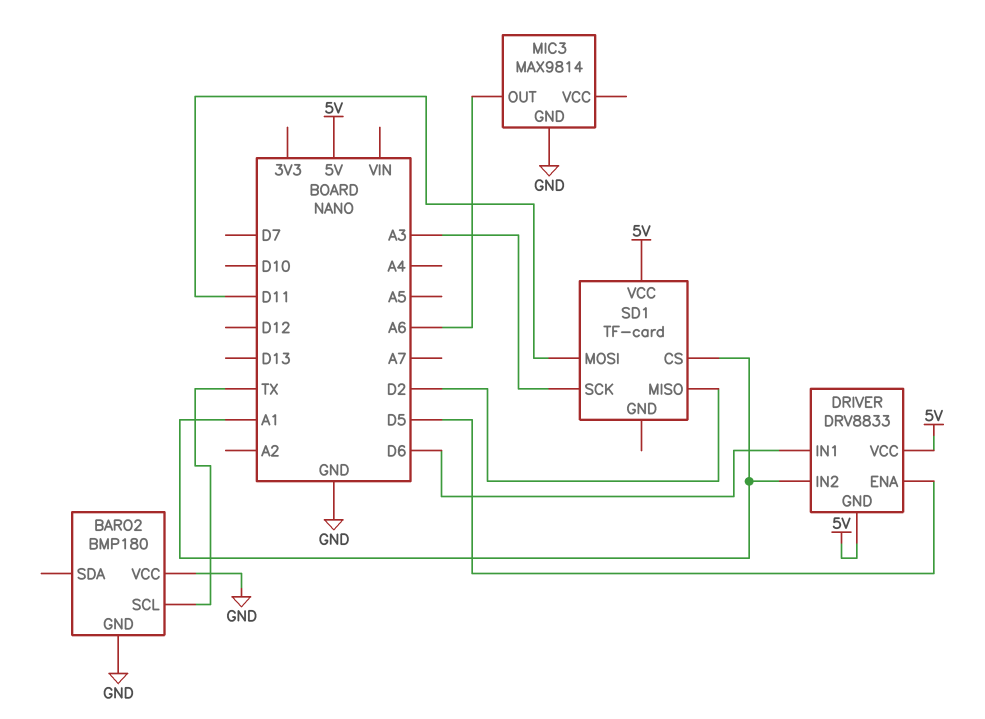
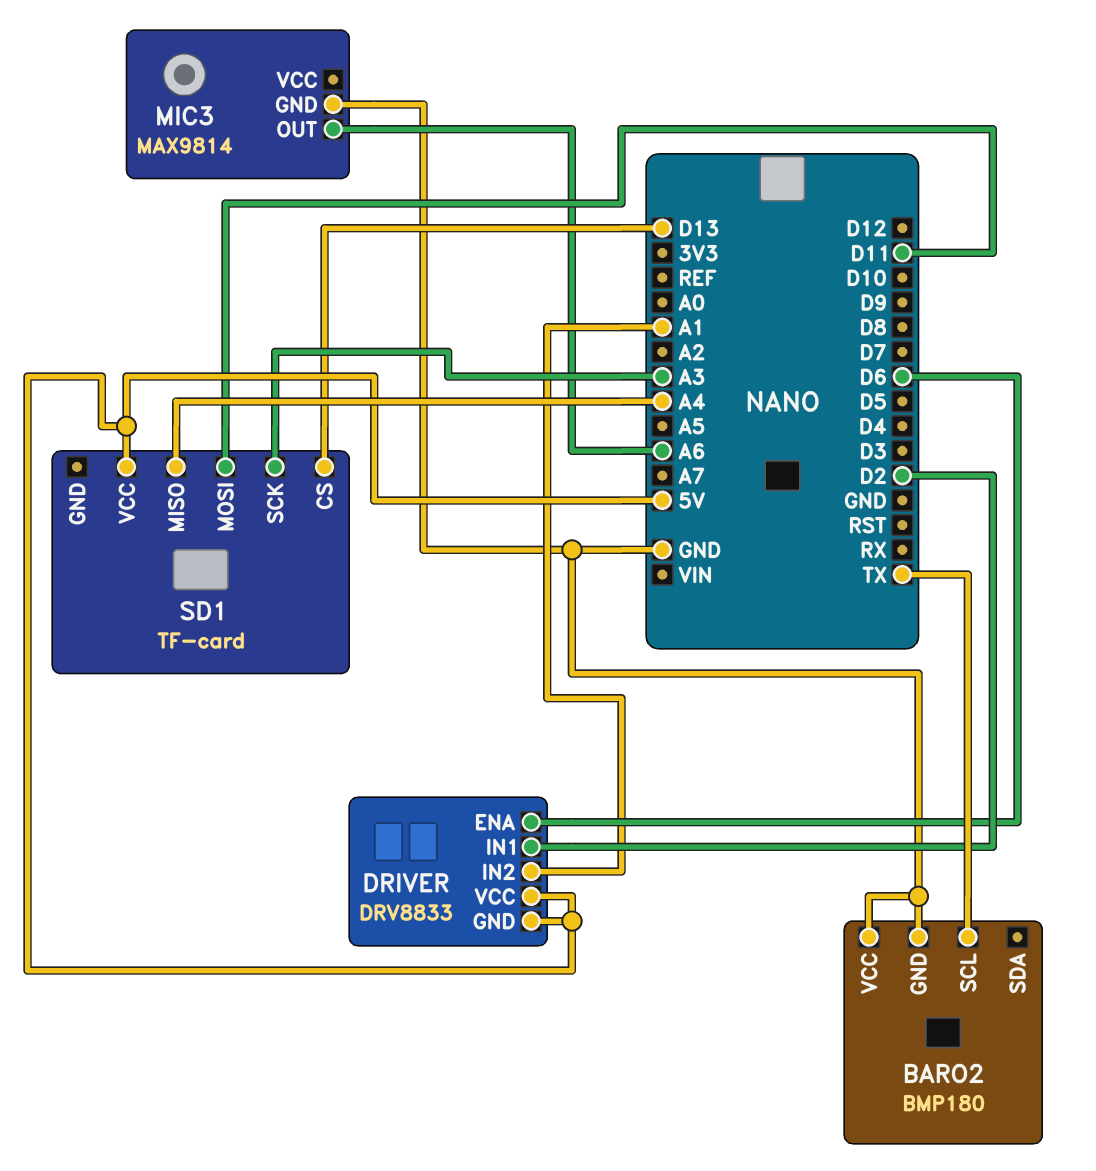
DRIVER pin ENA: D5 -> D6
DRIVER pin IN1: D6 -> D2
SD1 pin CS: A1 -> D13
SD1 pin MISO: D2 -> A4

